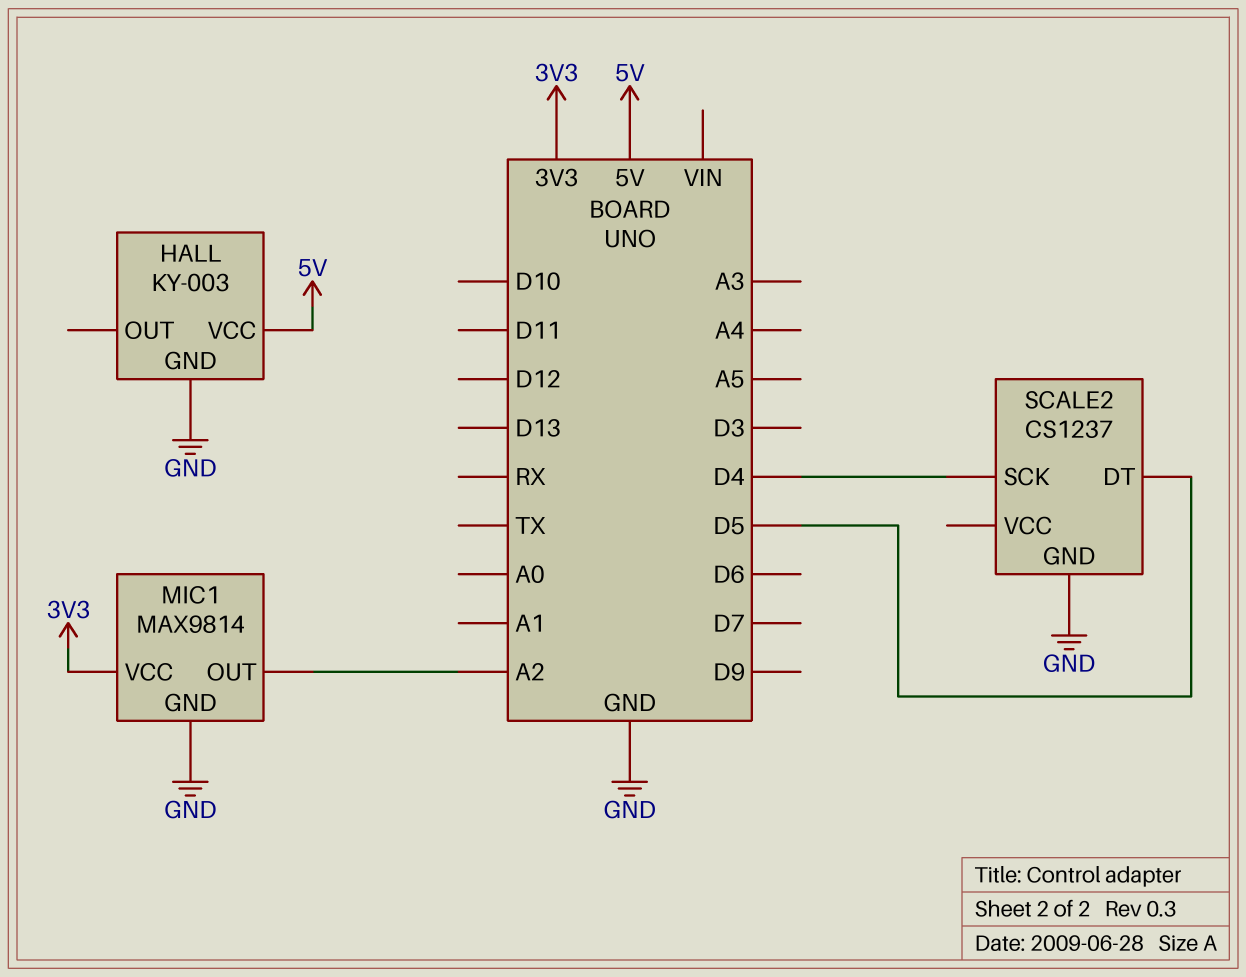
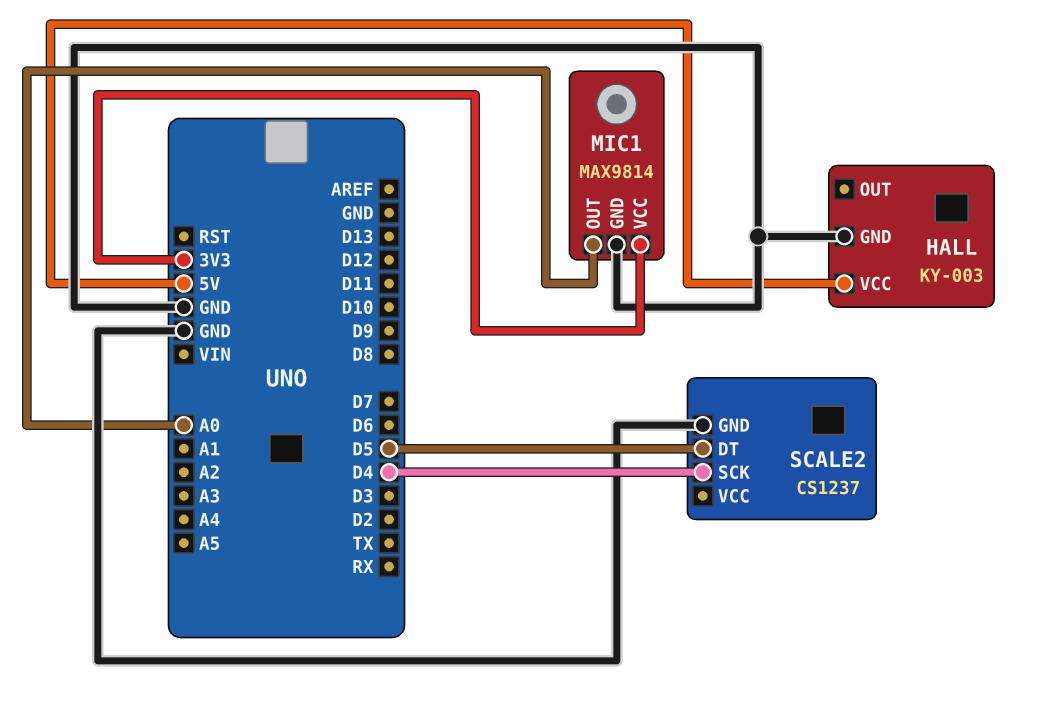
MIC1 pin OUT: A2 -> A0

